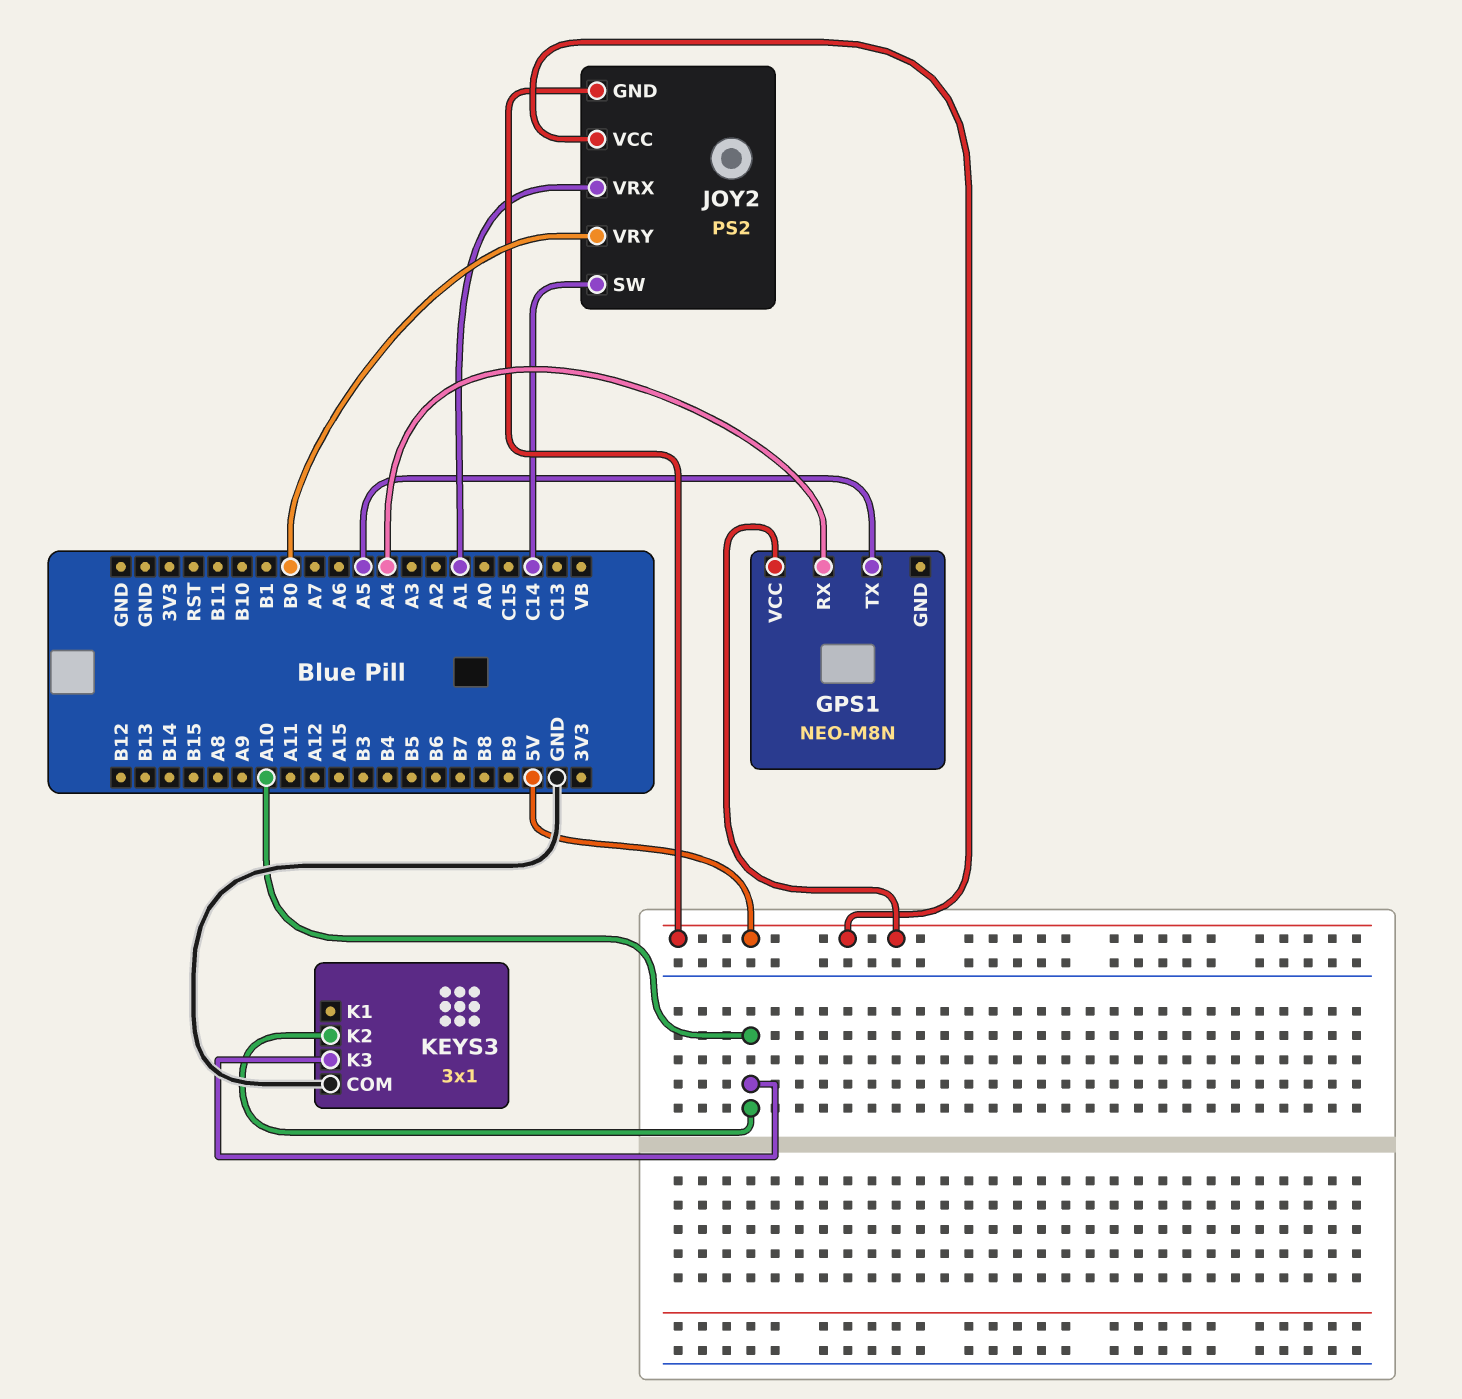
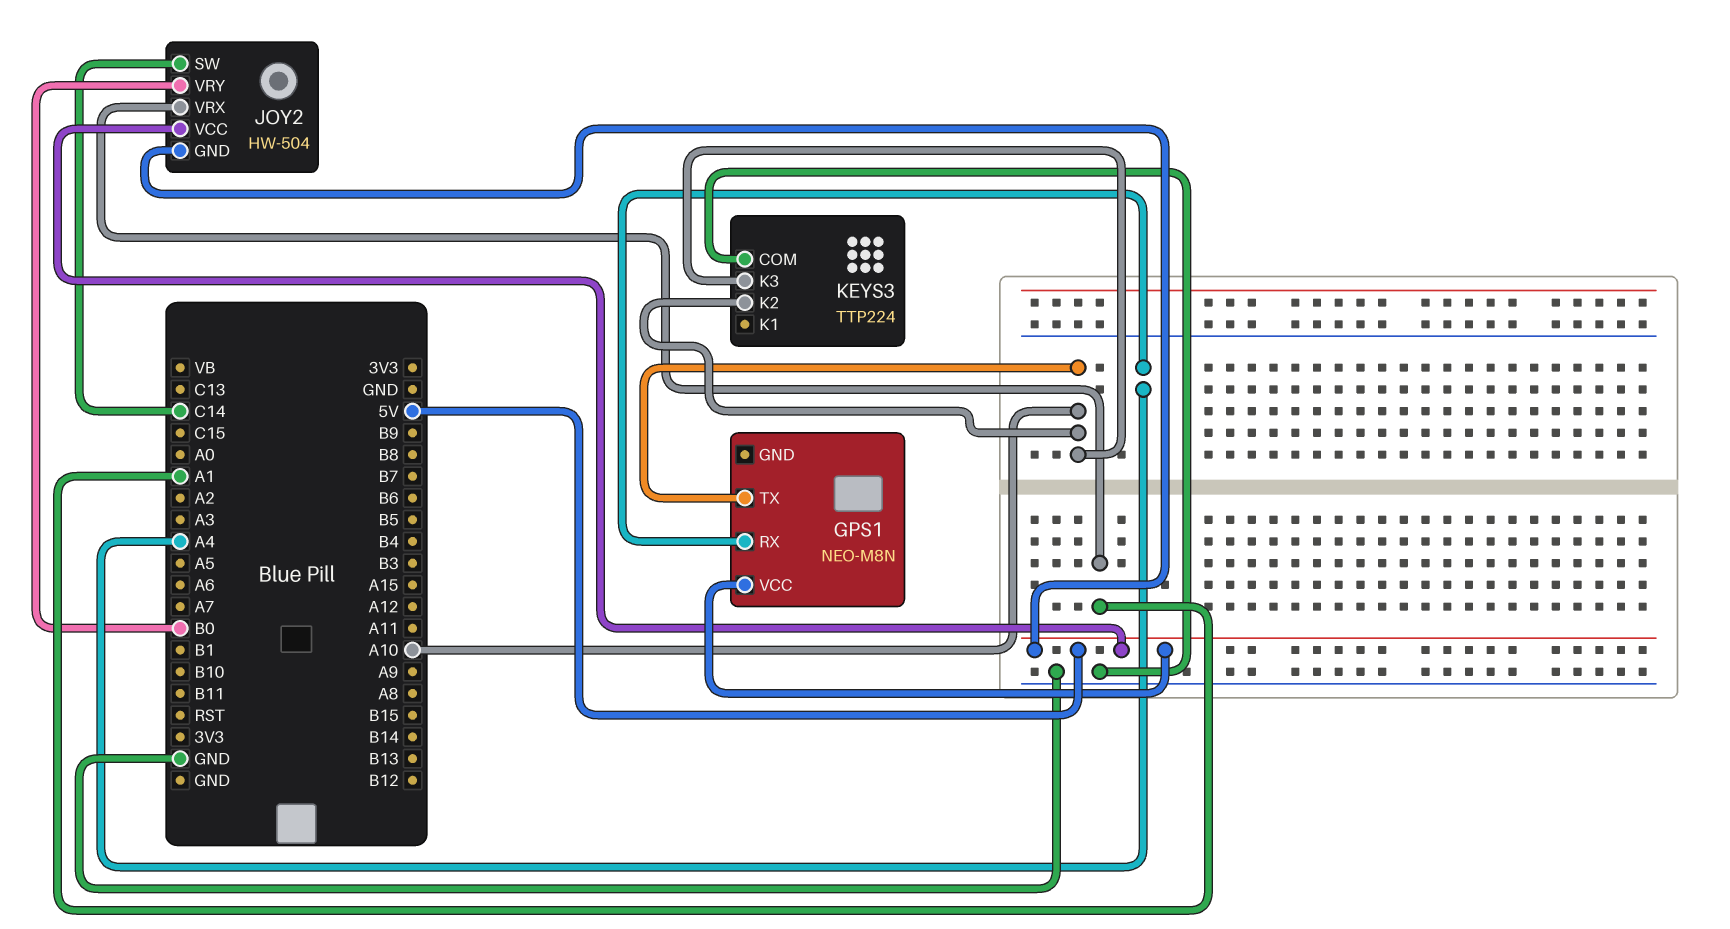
GPS1 pin TX: A5 -> A10
JOY2: PS2 -> HW-504
KEYS3: 3x1 -> TTP224

